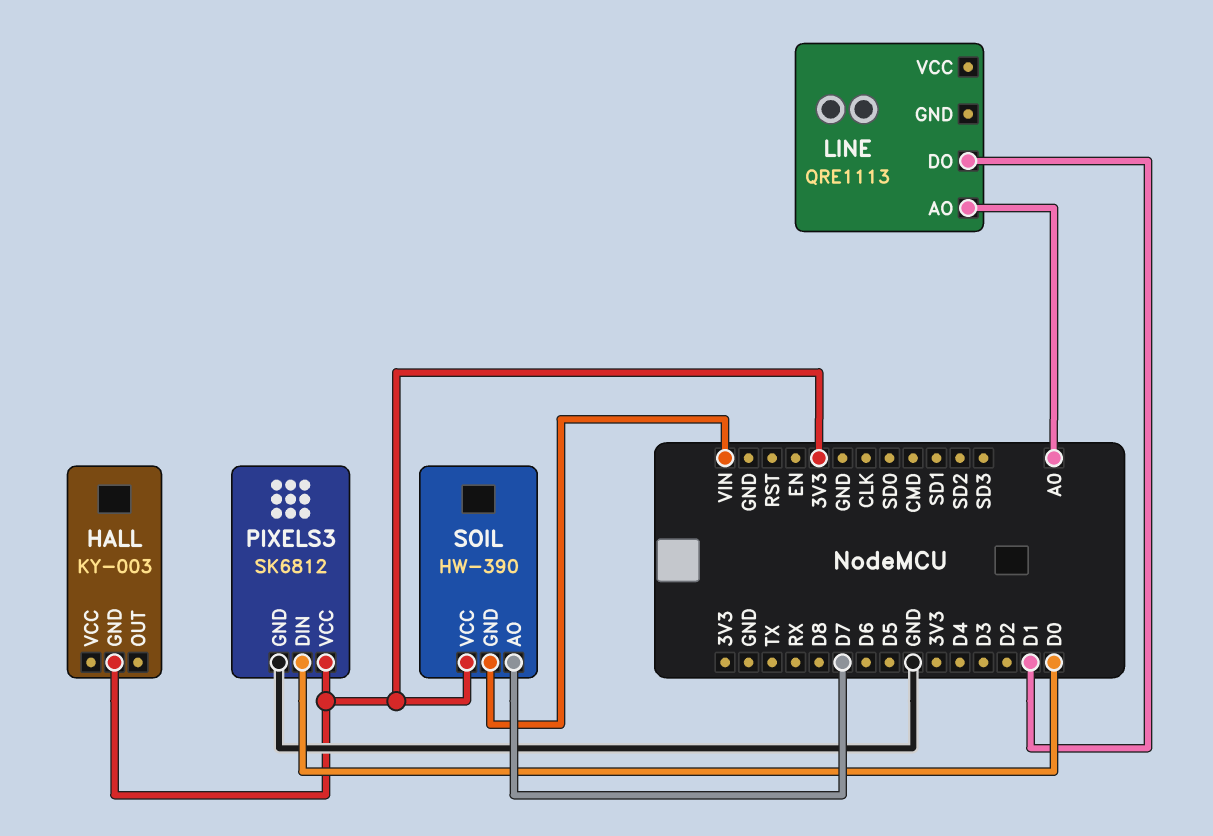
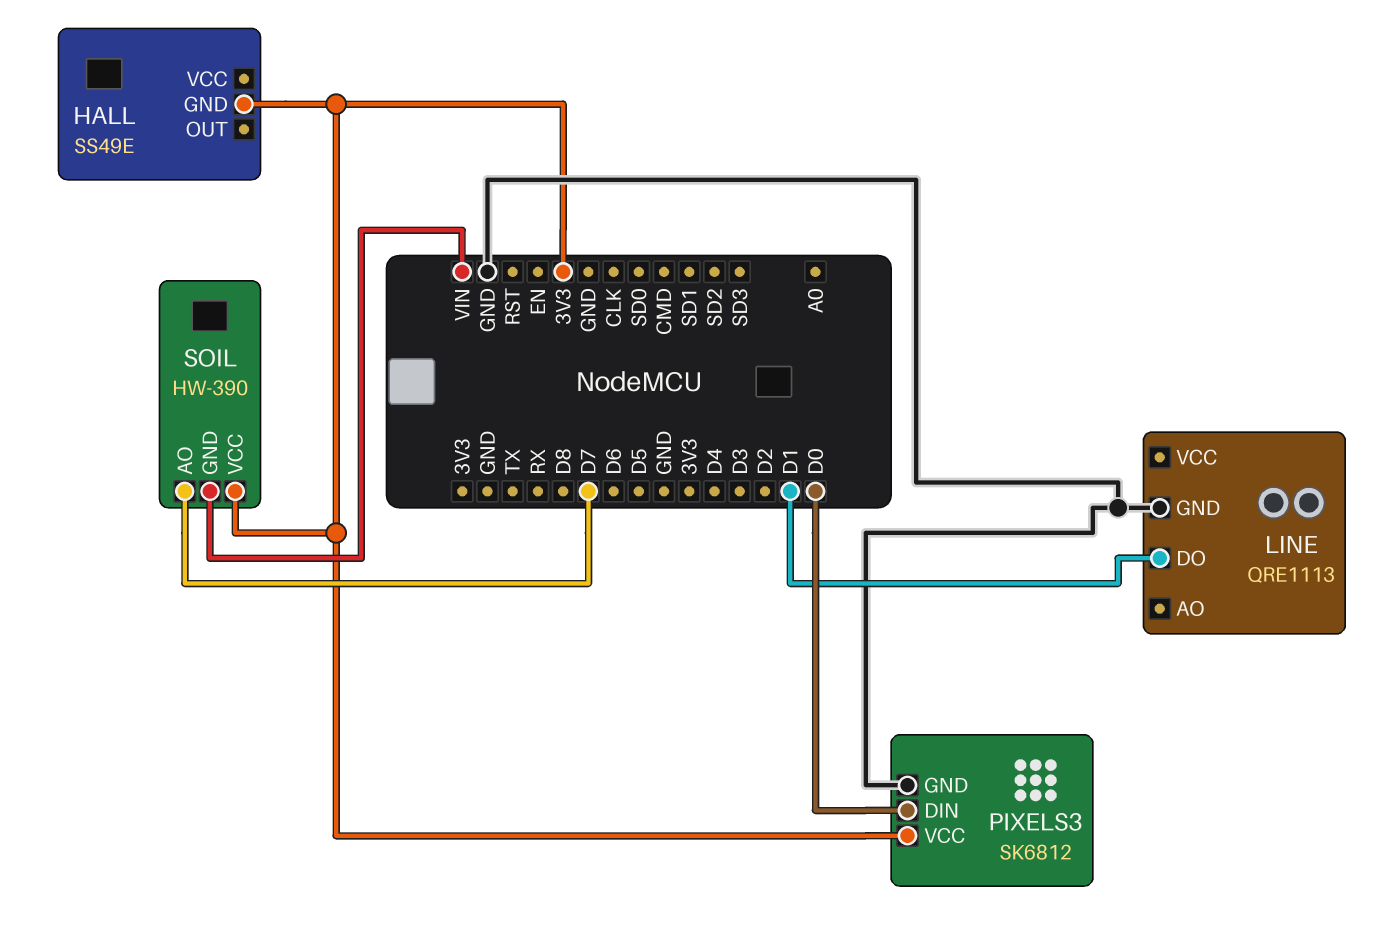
HALL: KY-003 -> SS49E
LINE pin AO: A0 -> none
LINE pin GND: none -> GND

